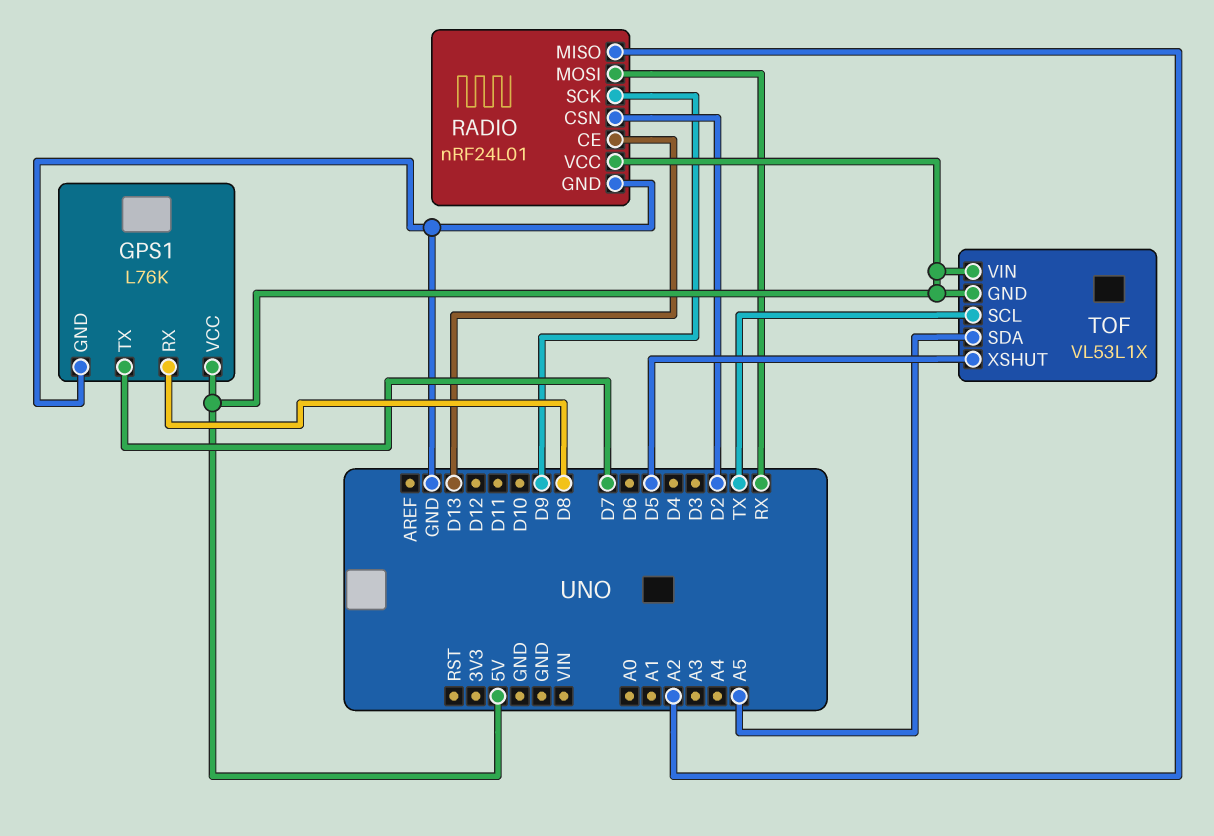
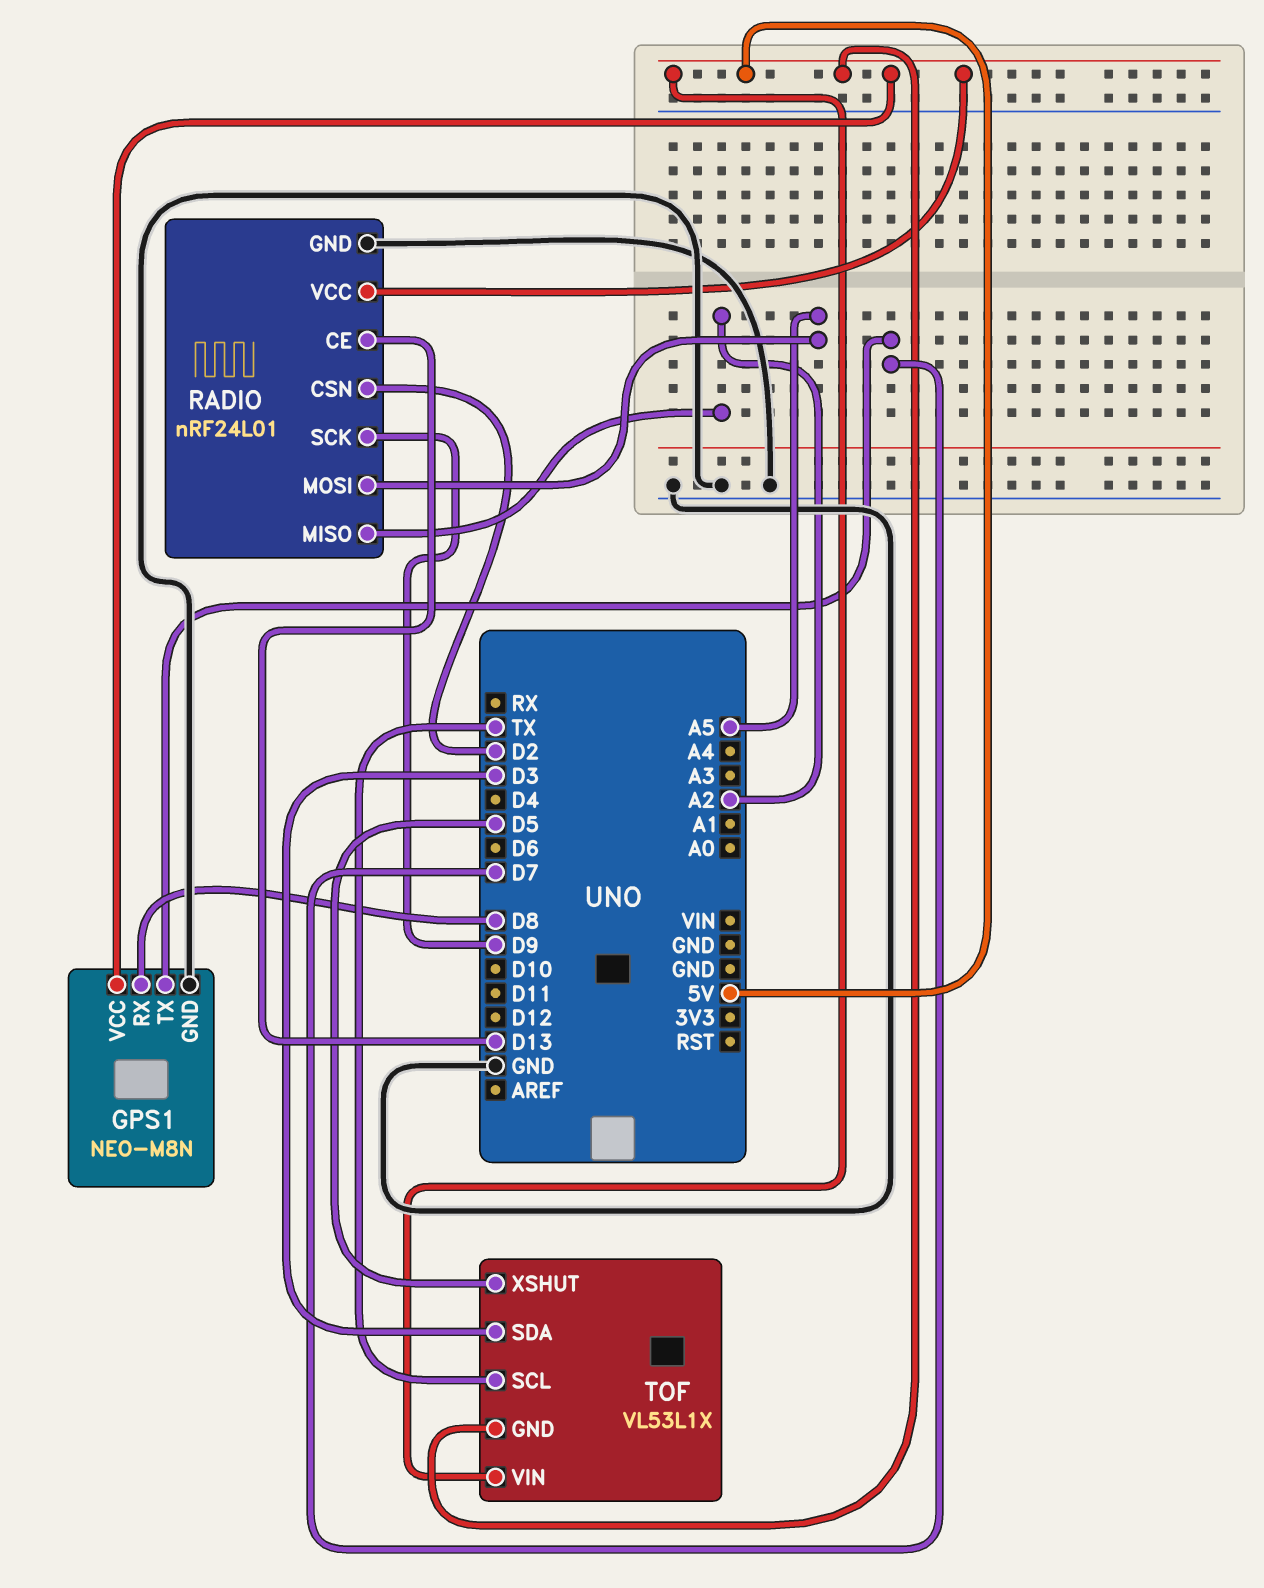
GPS1: L76K -> NEO-M8N
RADIO pin MOSI: RX -> A5
TOF pin SDA: A5 -> D3

